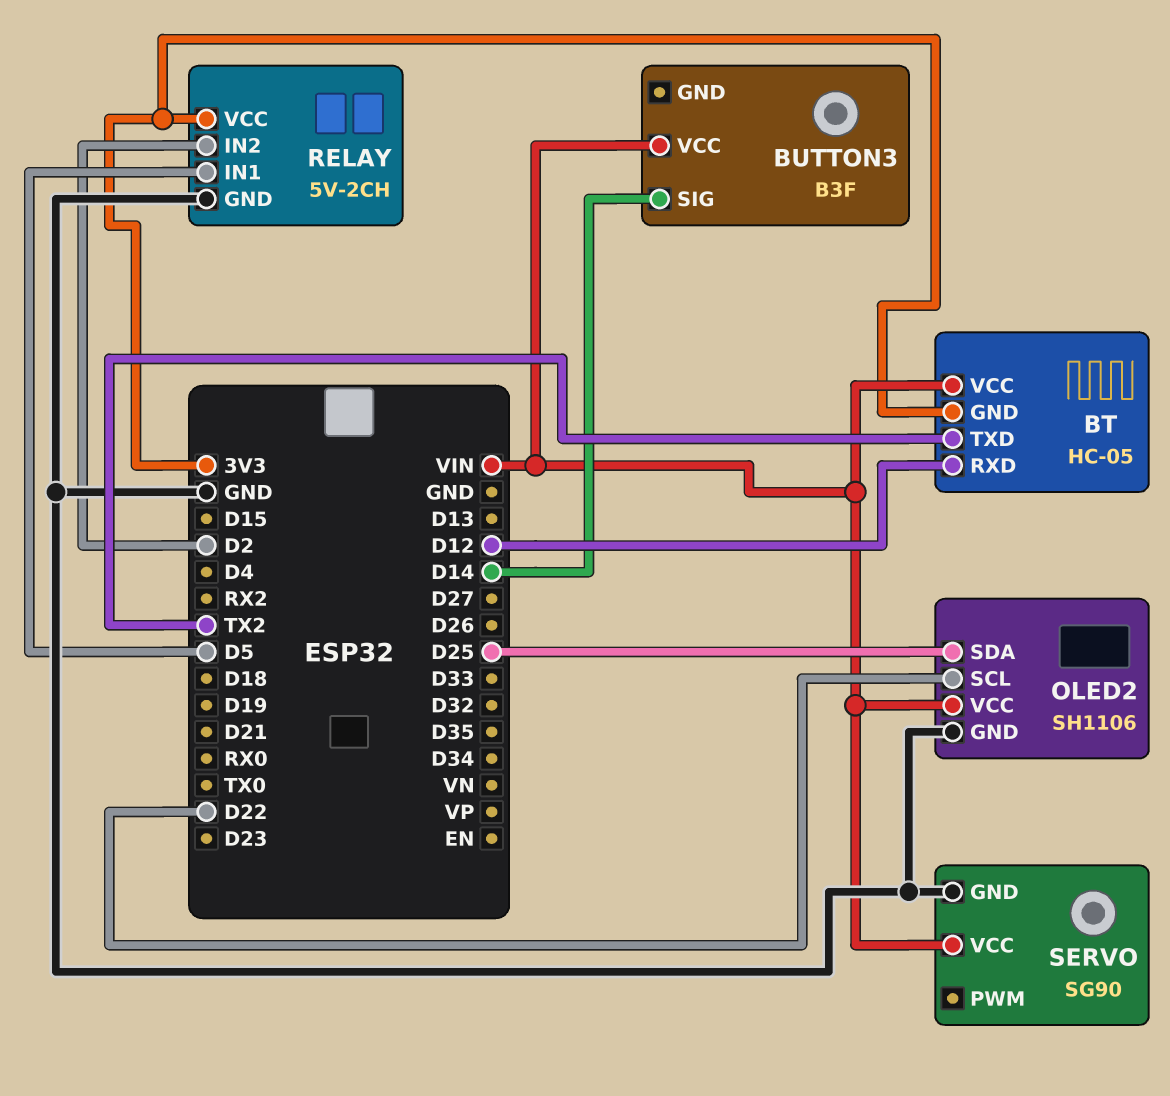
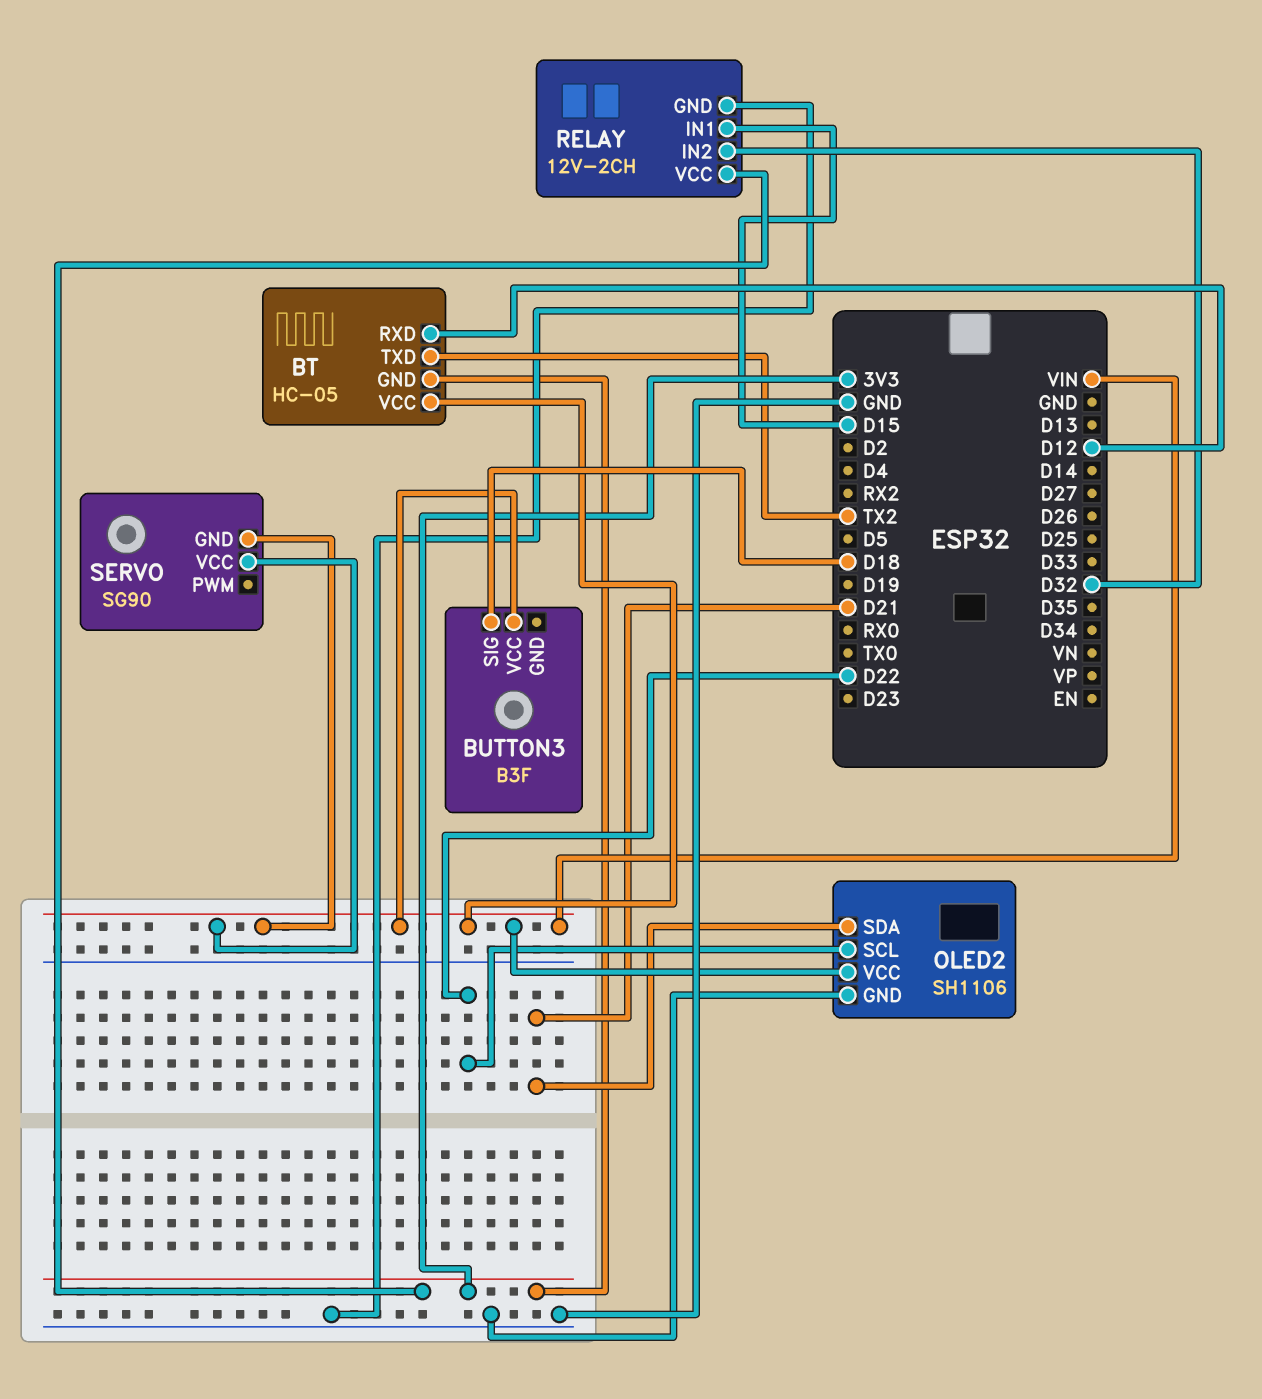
BUTTON3 pin SIG: D14 -> D18
OLED2 pin SDA: D25 -> D21
RELAY: 5V-2CH -> 12V-2CH
RELAY pin IN1: D5 -> D15
RELAY pin IN2: D2 -> D32
SERVO pin GND: GND -> VIN

